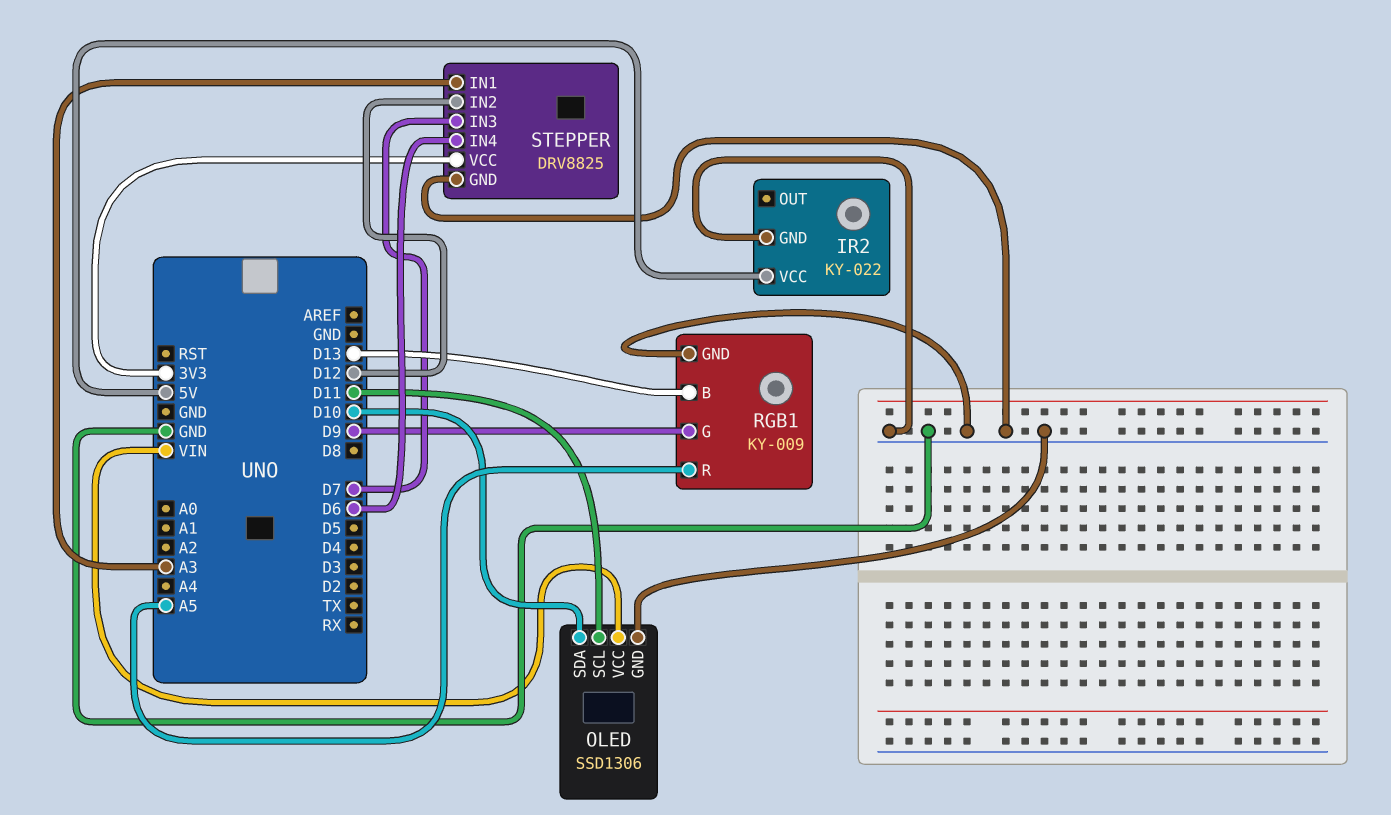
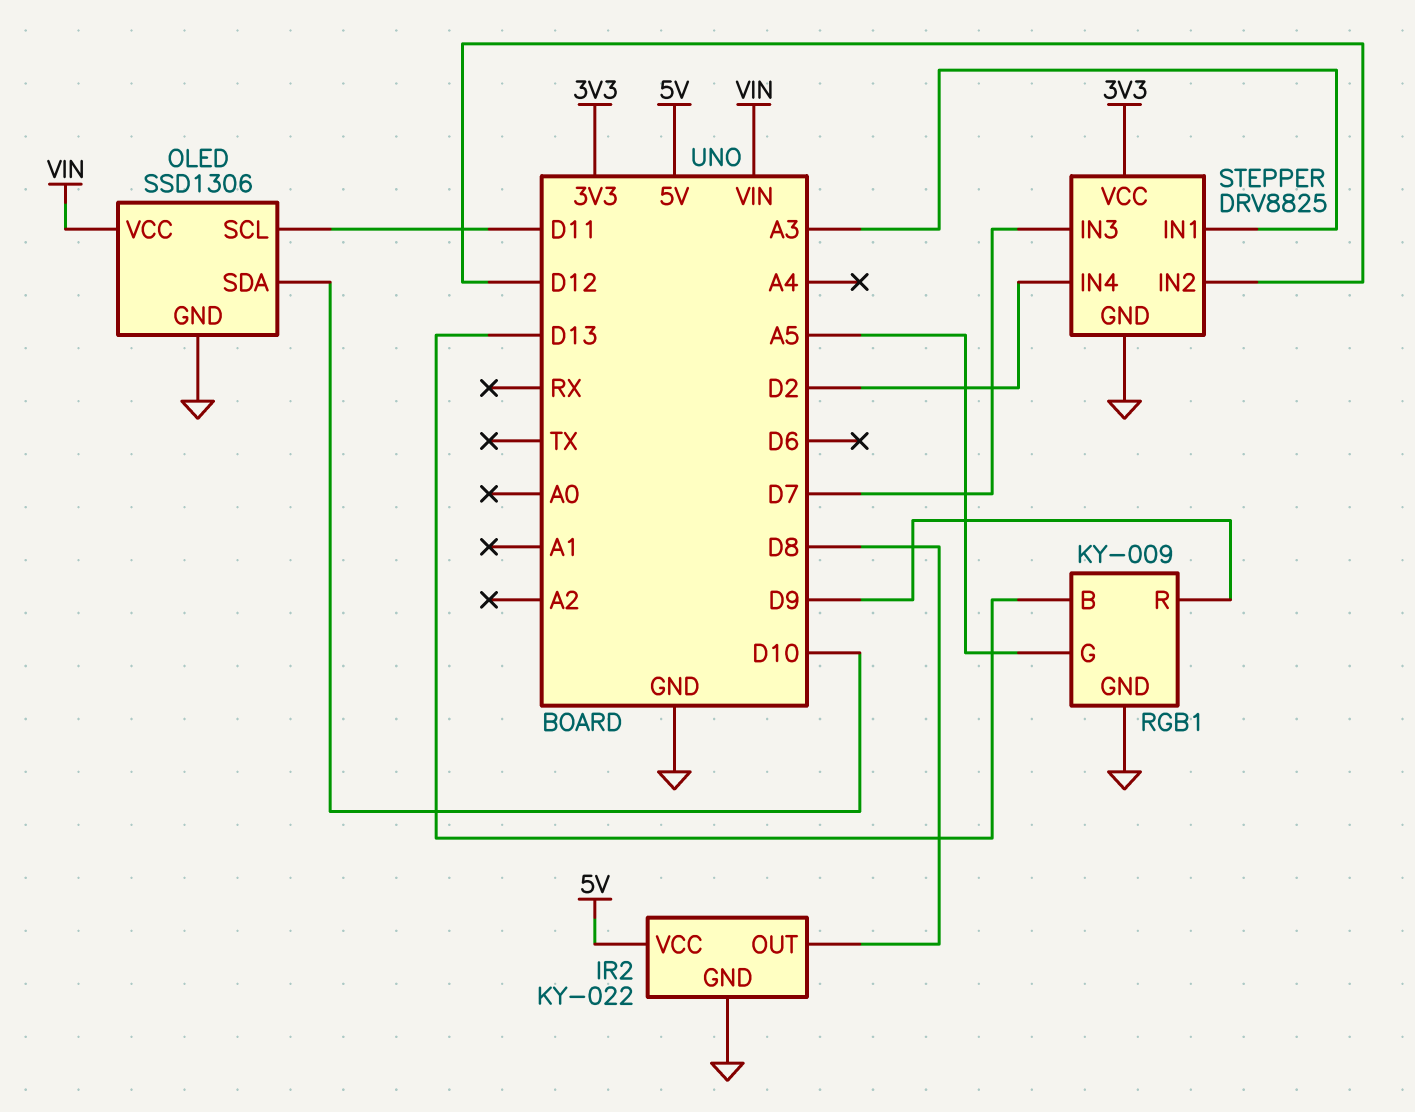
IR2 pin OUT: none -> D8
RGB1 pin G: D9 -> A5
RGB1 pin R: A5 -> D9
STEPPER pin IN4: D6 -> D2

